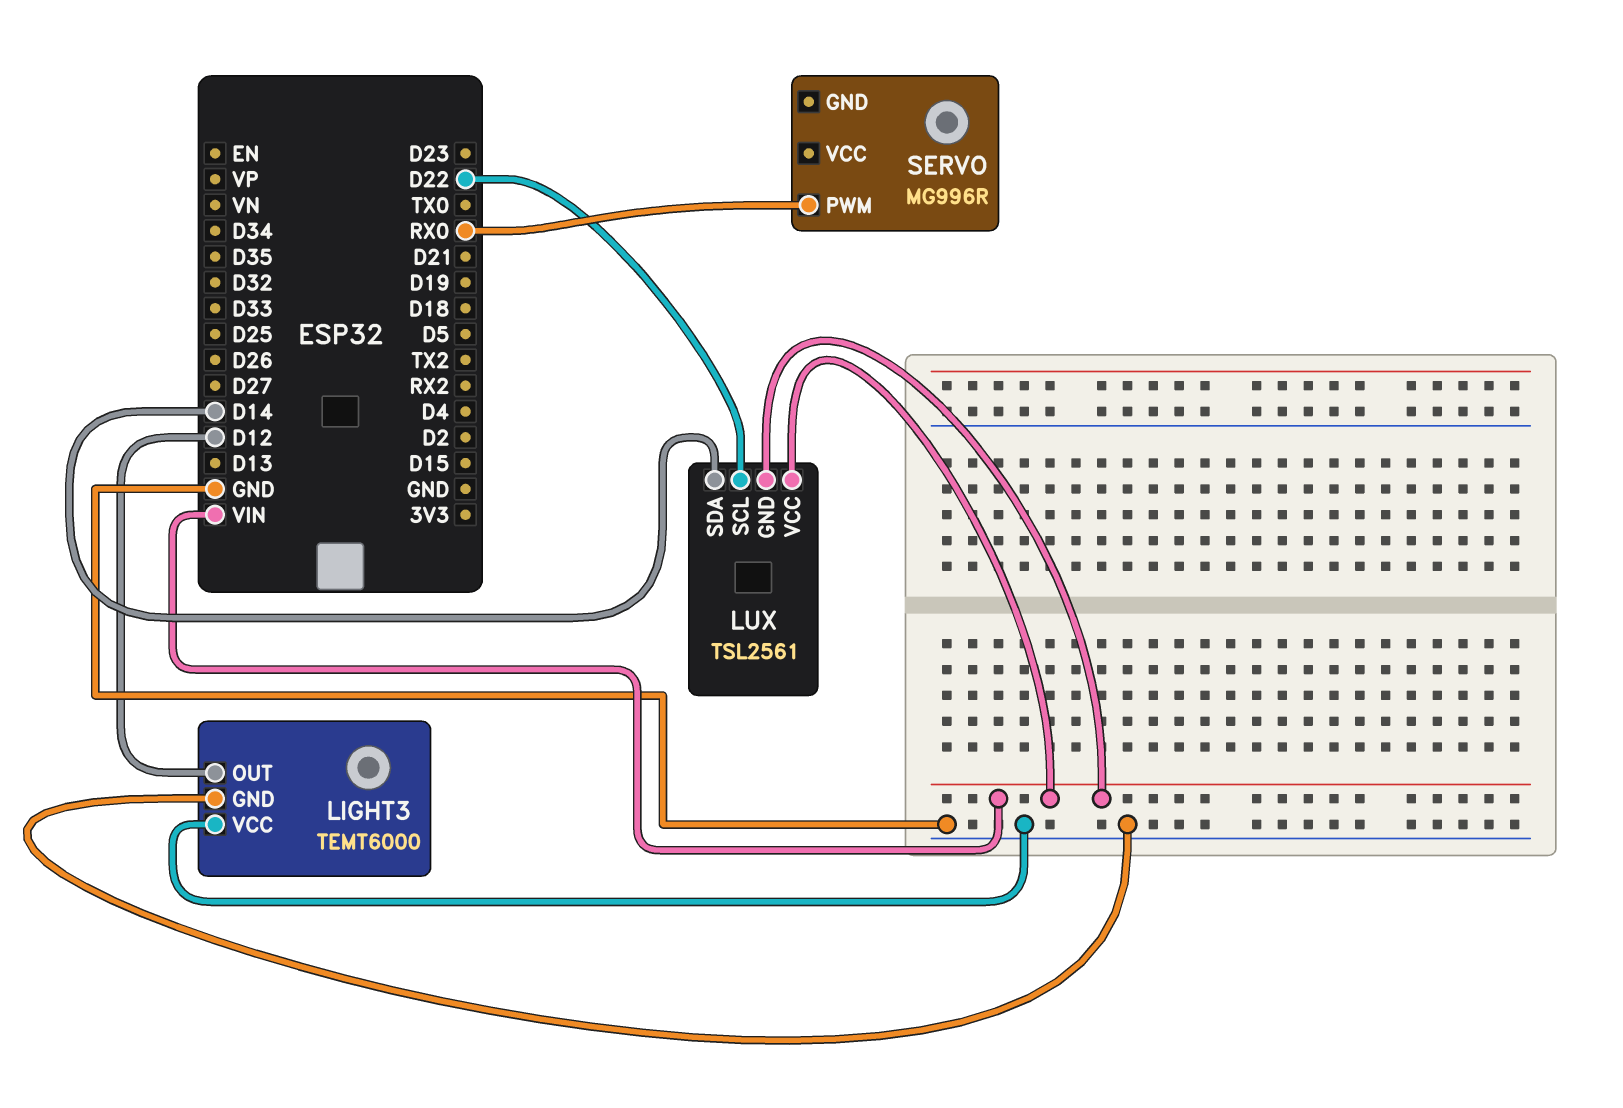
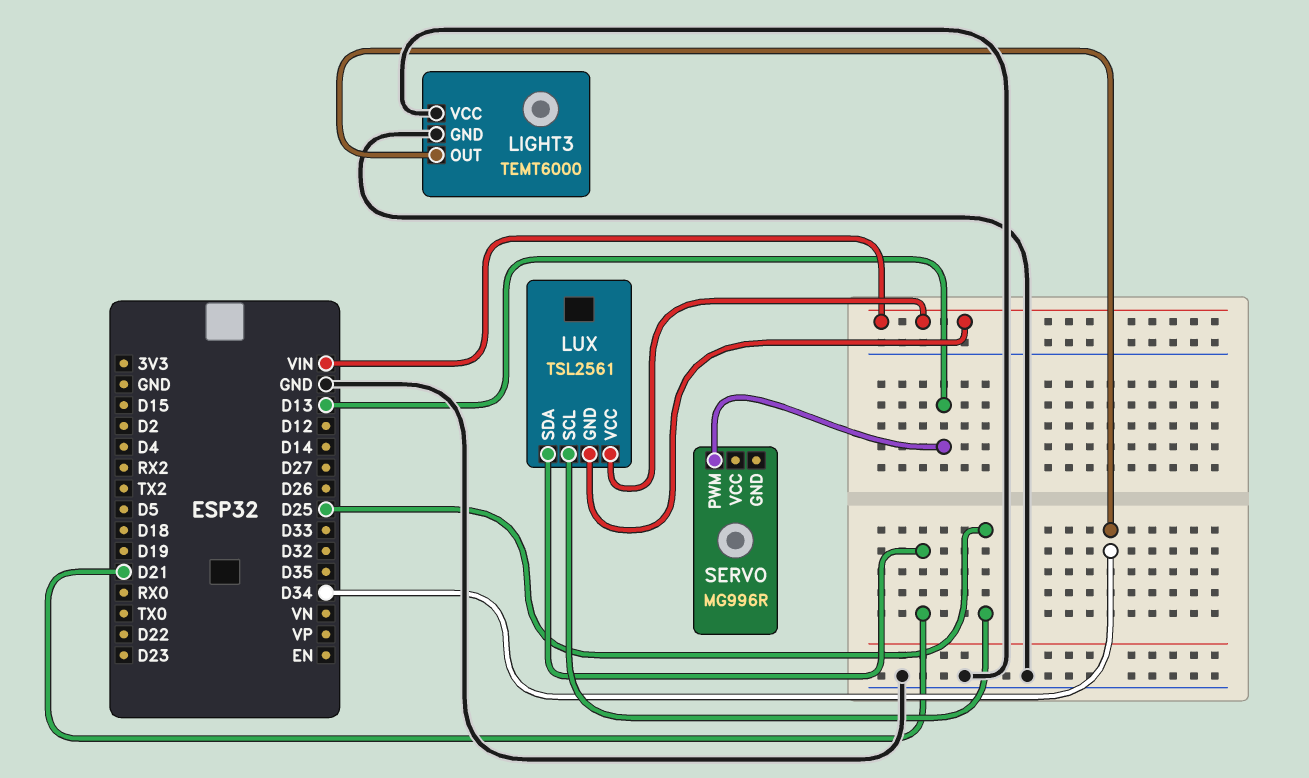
LIGHT3 pin OUT: D12 -> D34
LUX pin SCL: D22 -> D25
LUX pin SDA: D14 -> D21
SERVO pin PWM: RX0 -> D13

